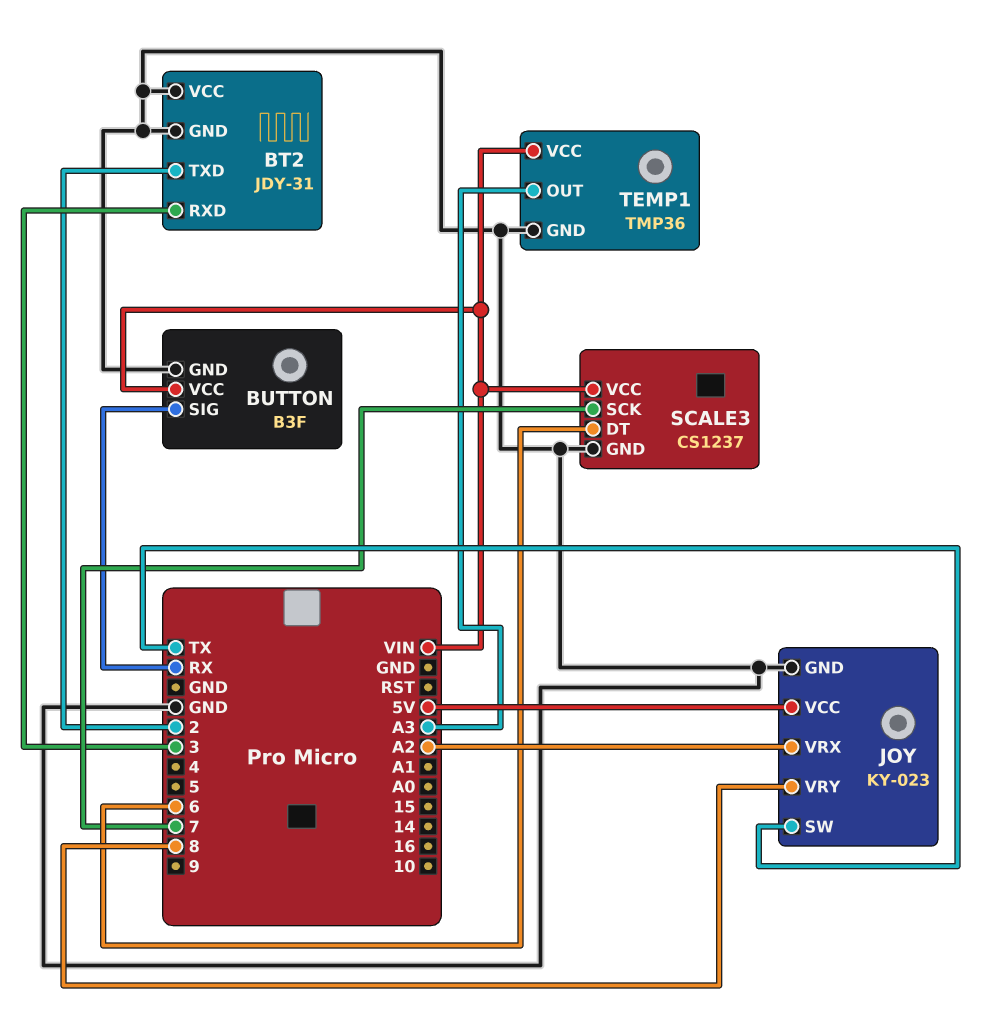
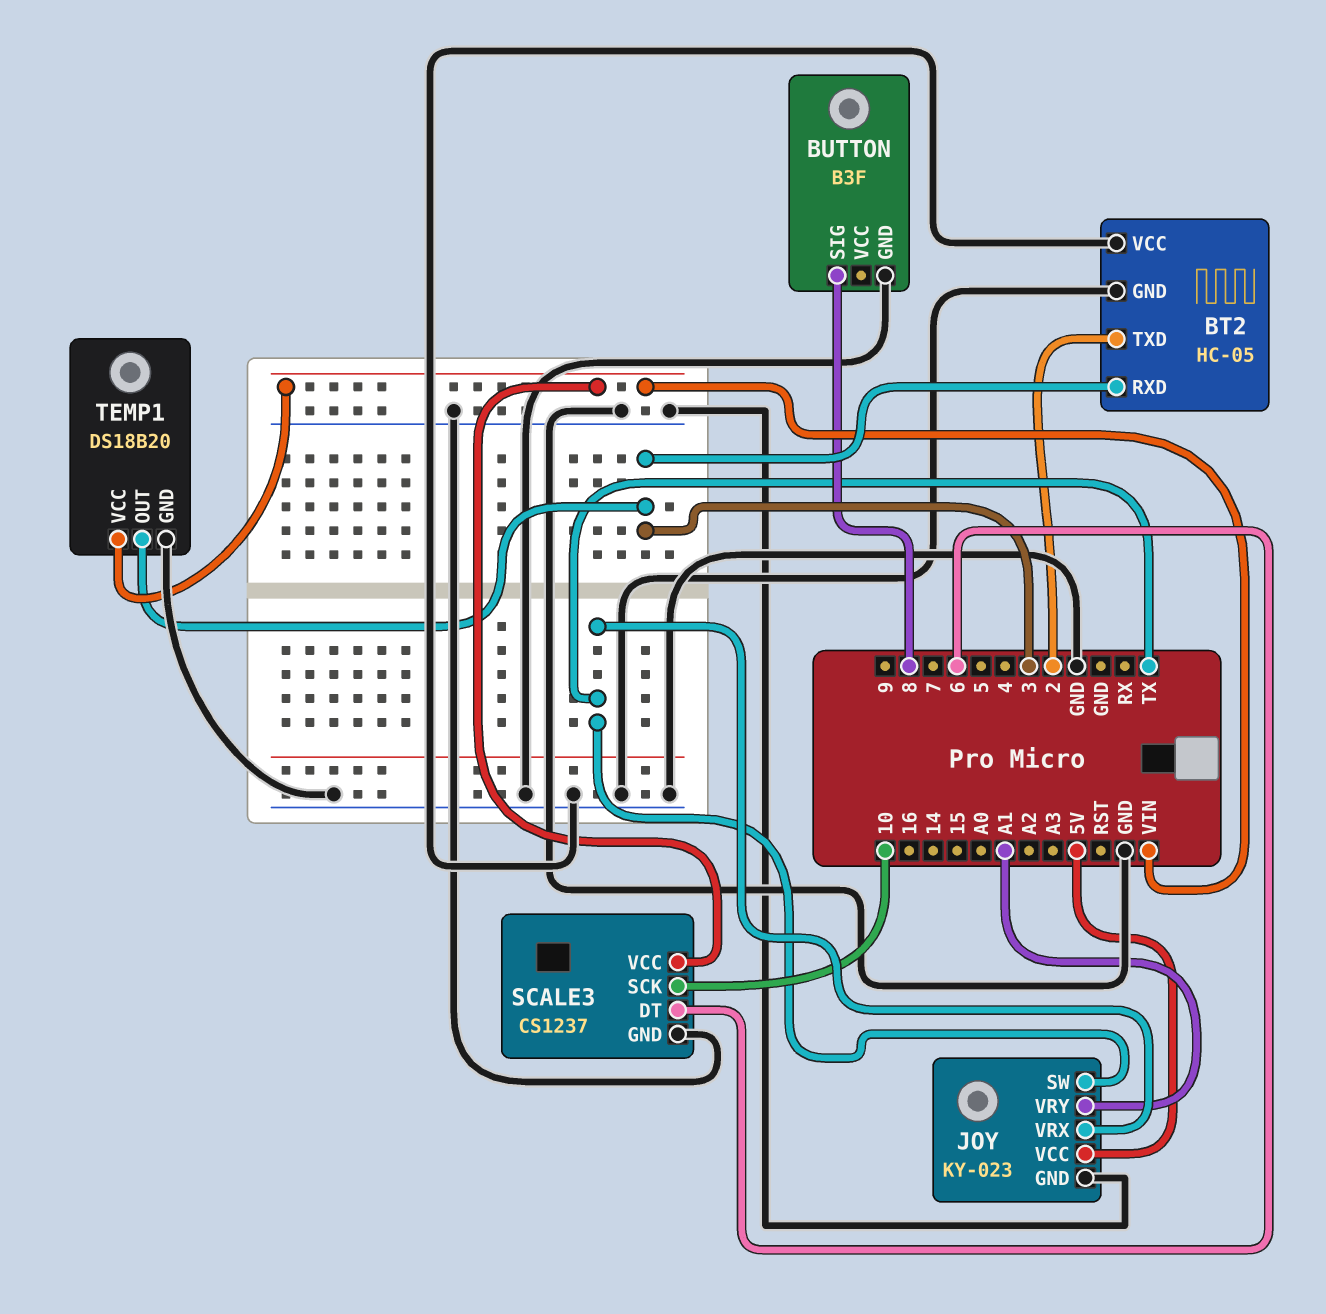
BT2: JDY-31 -> HC-05
BUTTON pin SIG: RX -> 8
BUTTON pin VCC: VIN -> none
JOY pin VRX: A2 -> TX
JOY pin VRY: 8 -> A1
SCALE3 pin SCK: 7 -> 10
TEMP1: TMP36 -> DS18B20
TEMP1 pin OUT: A3 -> 3

